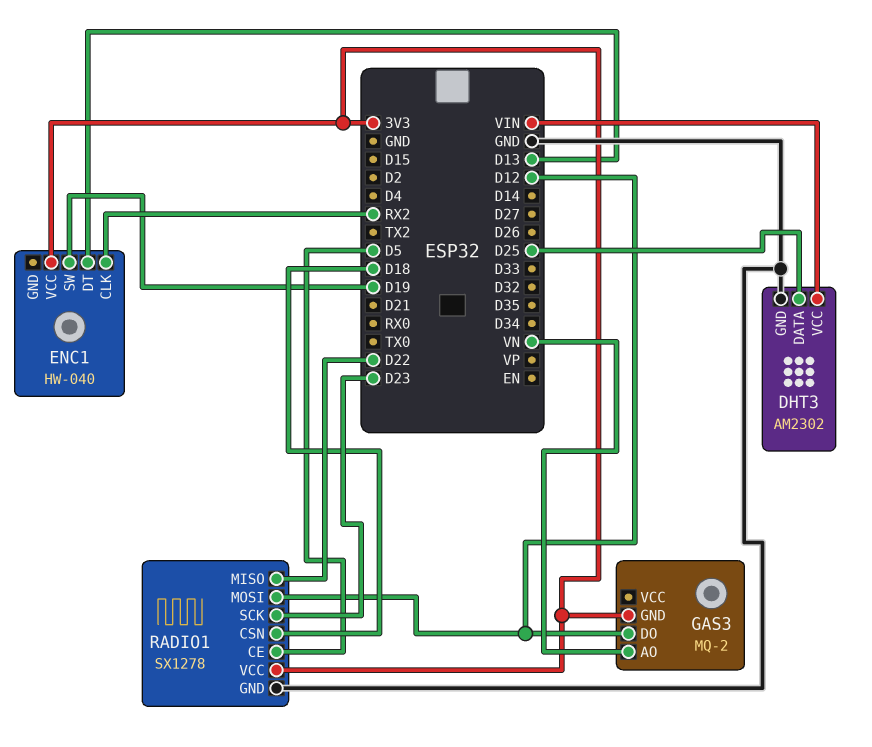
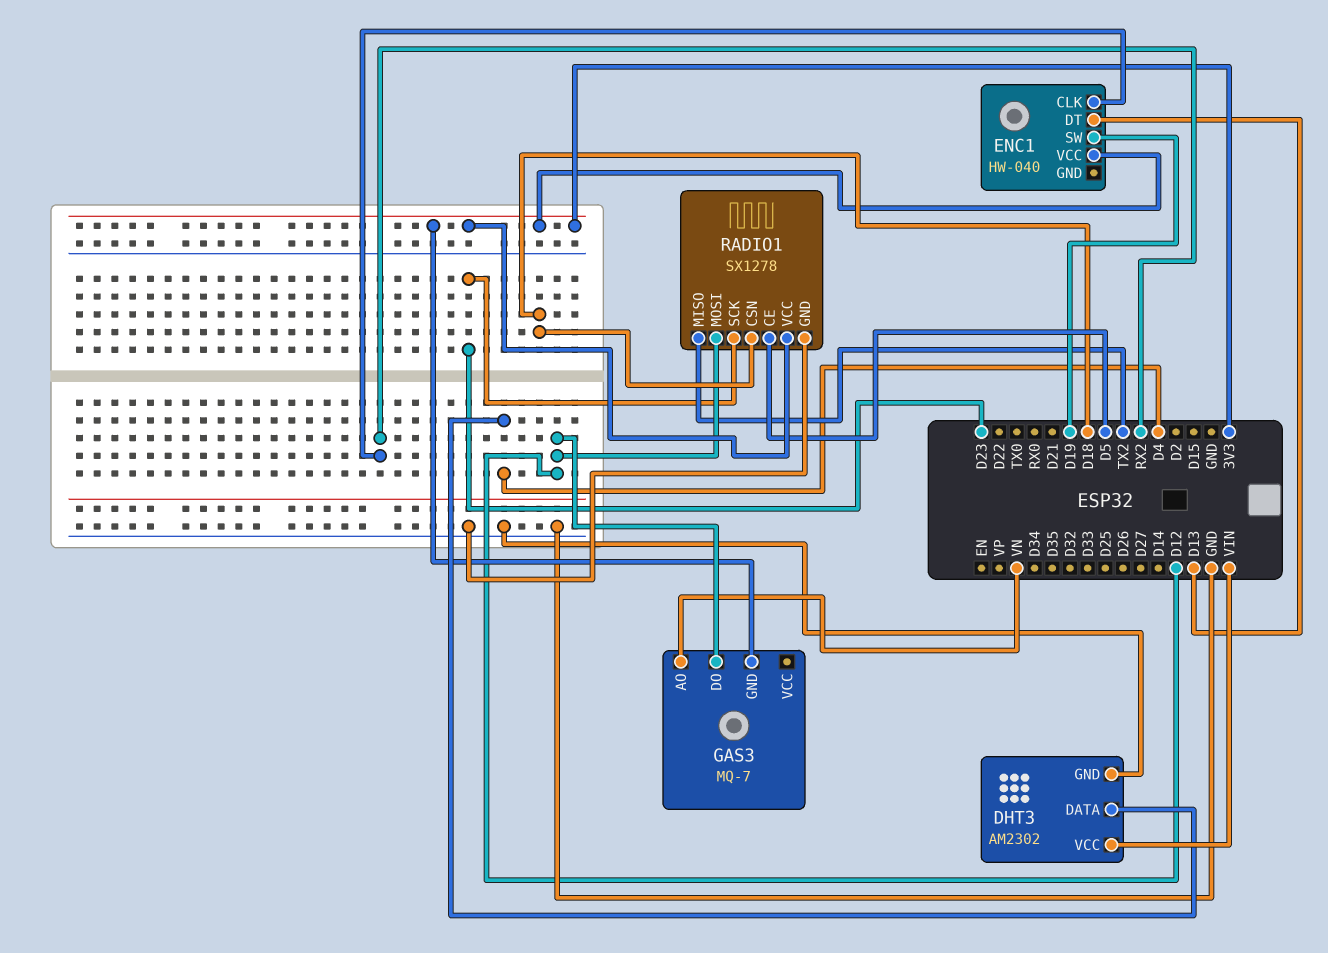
DHT3 pin DATA: D25 -> D4
GAS3: MQ-2 -> MQ-7
RADIO1 pin MISO: D22 -> TX2

